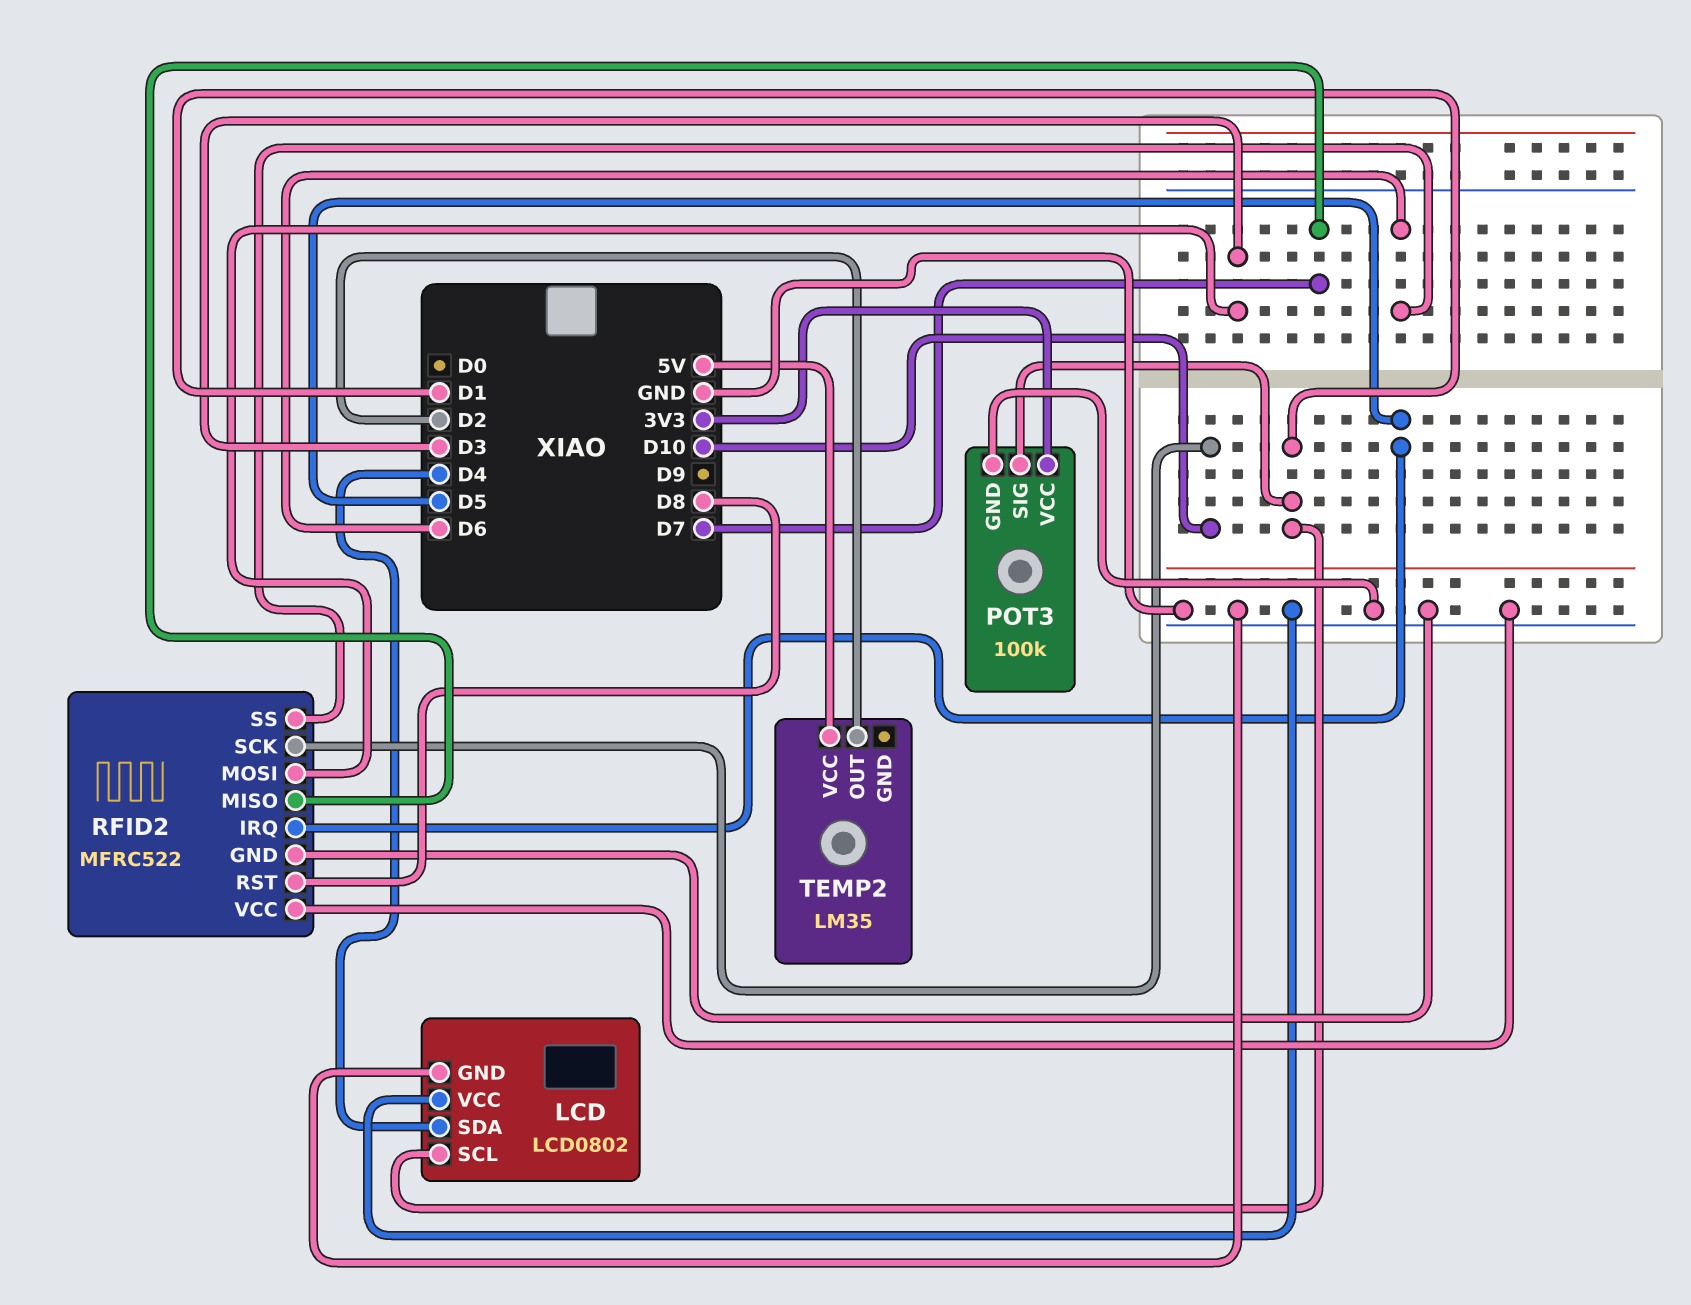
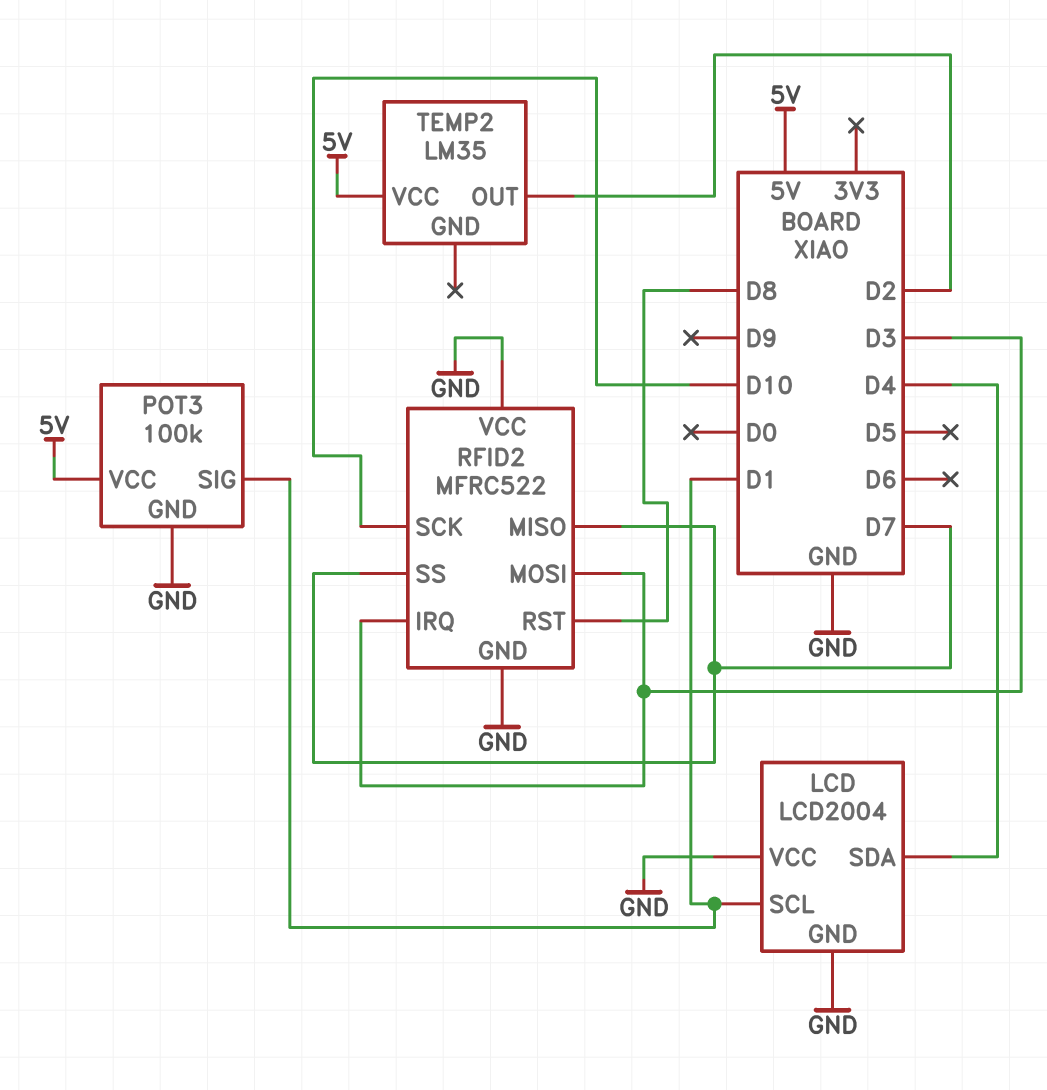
LCD: LCD0802 -> LCD2004
POT3 pin VCC: 3V3 -> 5V
RFID2 pin IRQ: D5 -> D3
RFID2 pin SS: D6 -> D7

